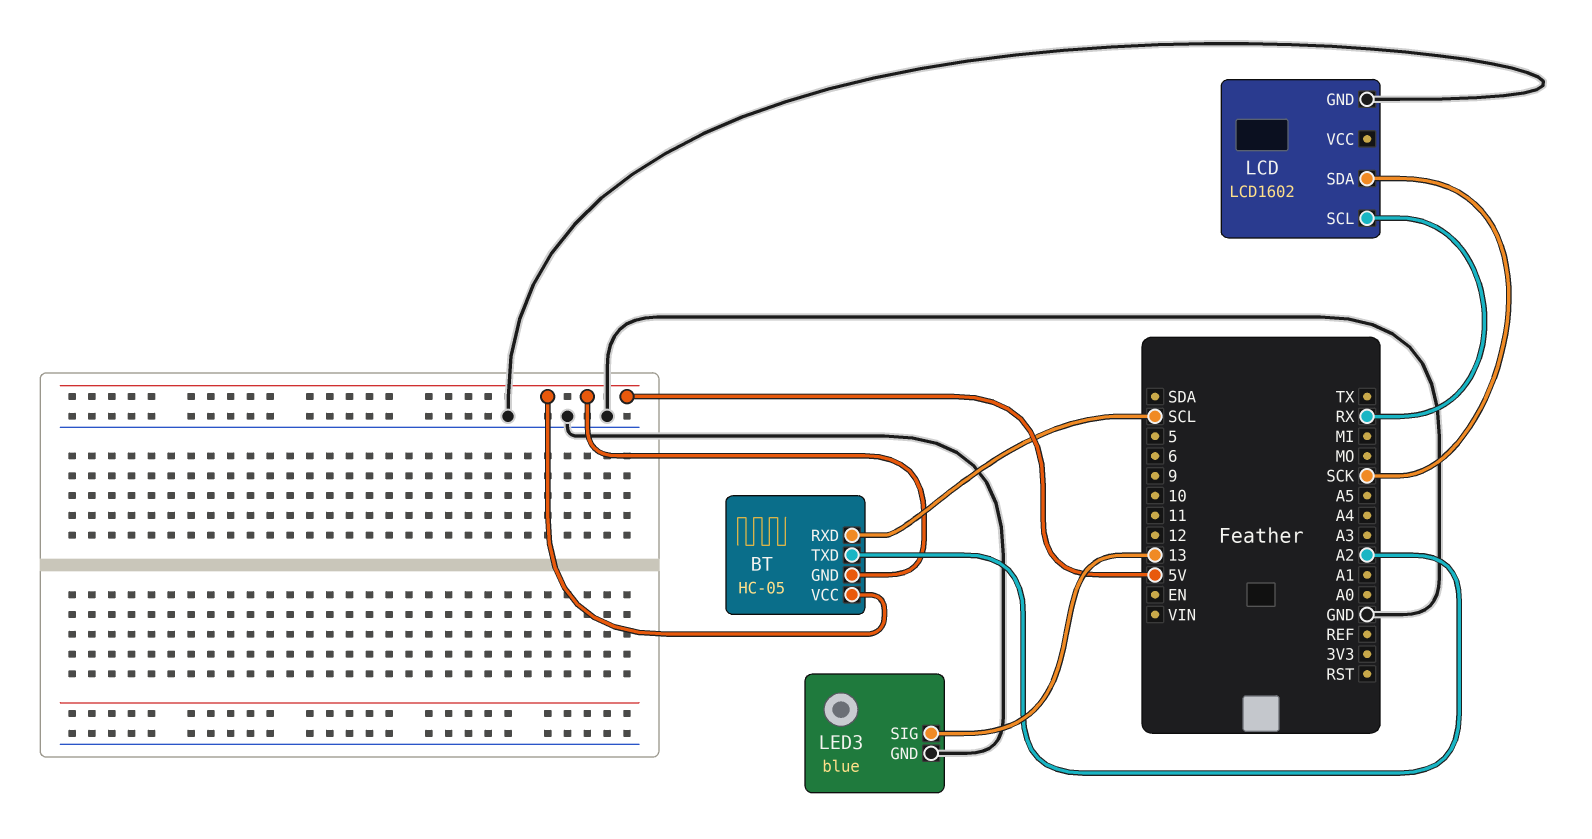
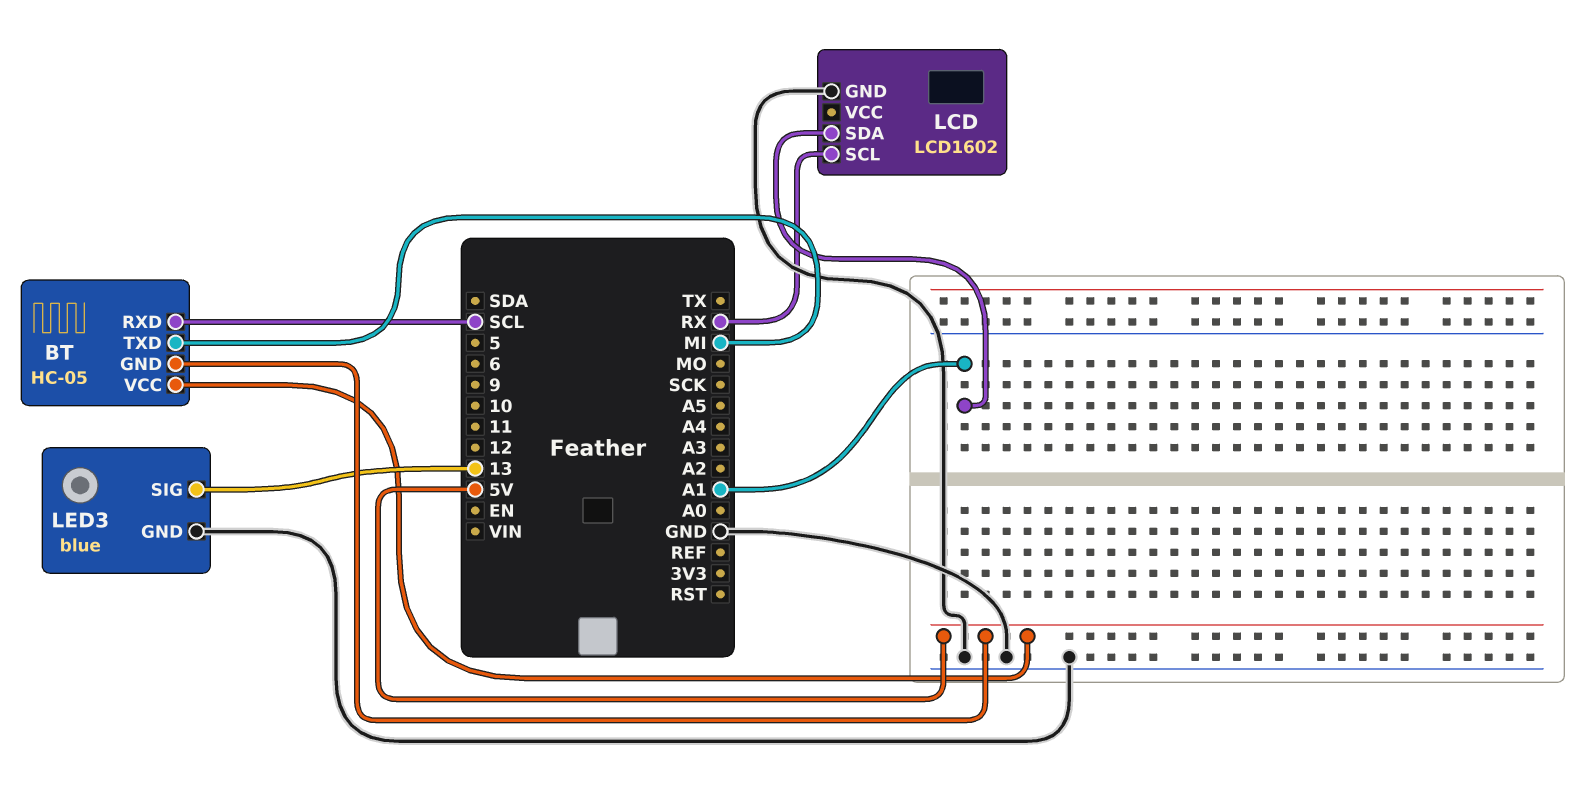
BT pin TXD: A2 -> MI
LCD pin SDA: SCK -> A1

